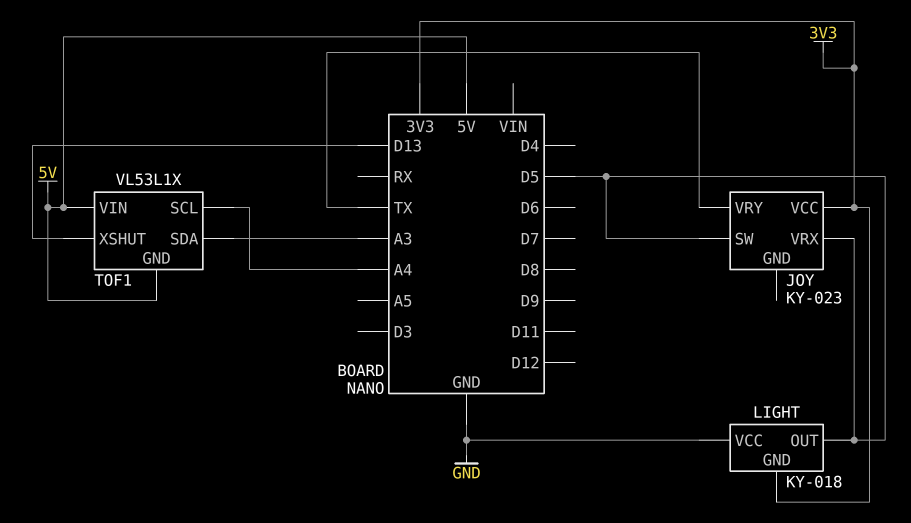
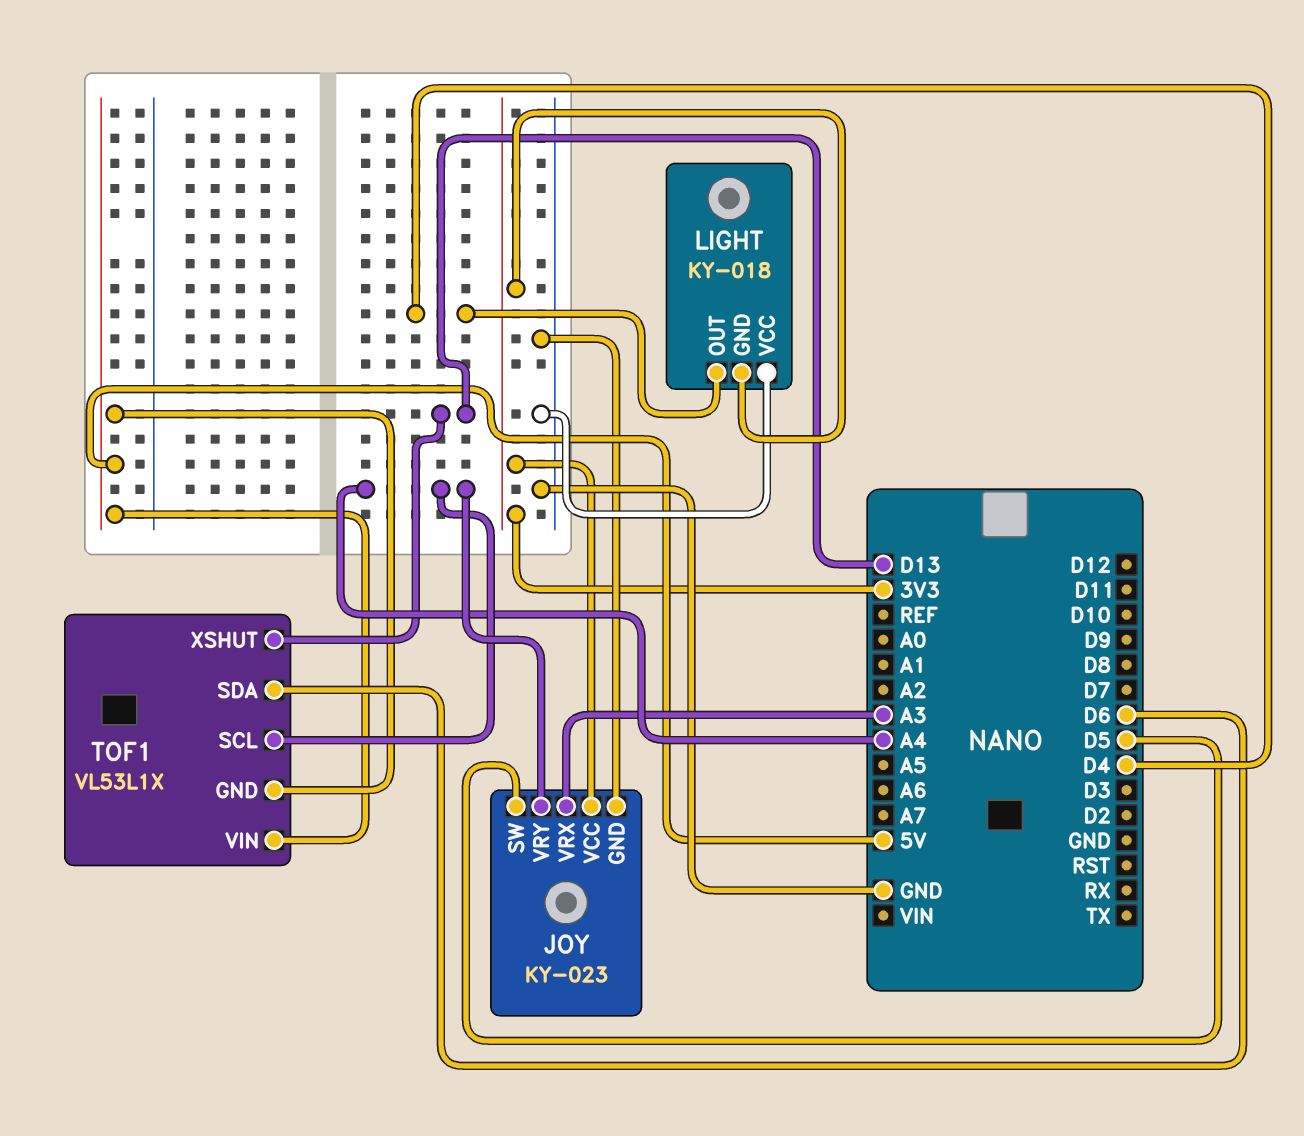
JOY pin GND: none -> GND
JOY pin VRX: D5 -> A3
JOY pin VRY: TX -> A4
LIGHT pin OUT: D5 -> D4
TOF1 pin SDA: A3 -> D6

